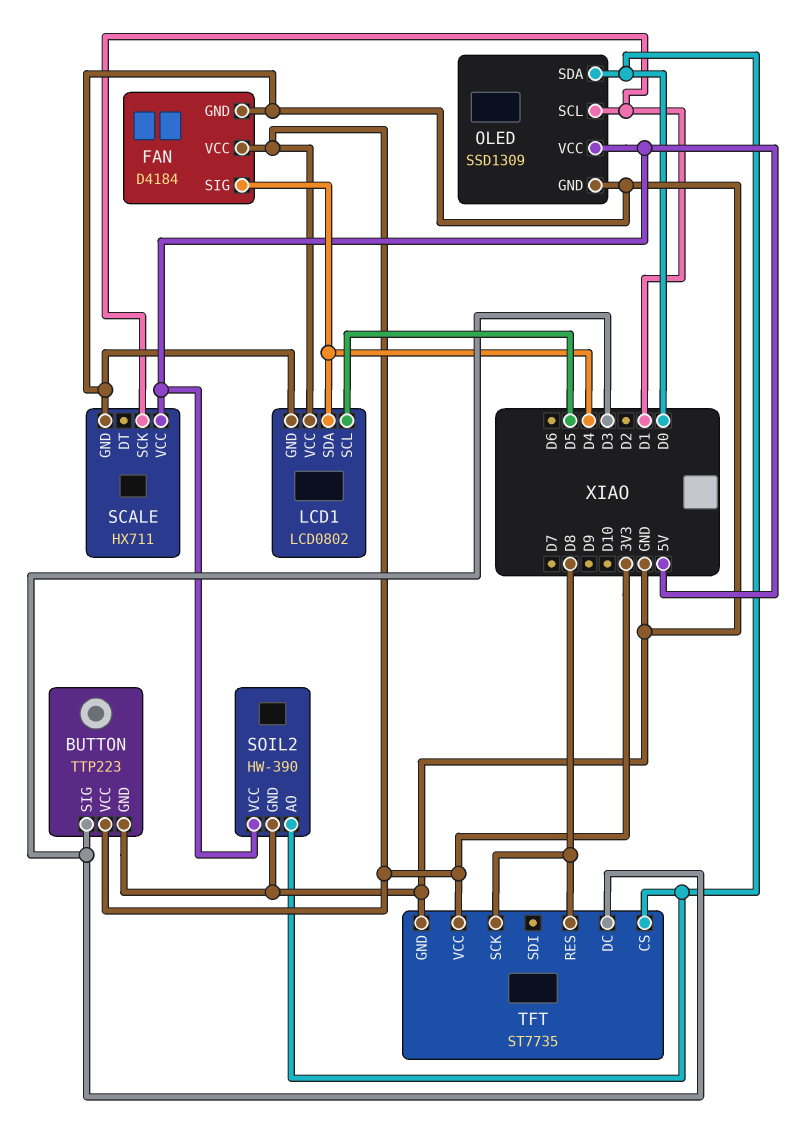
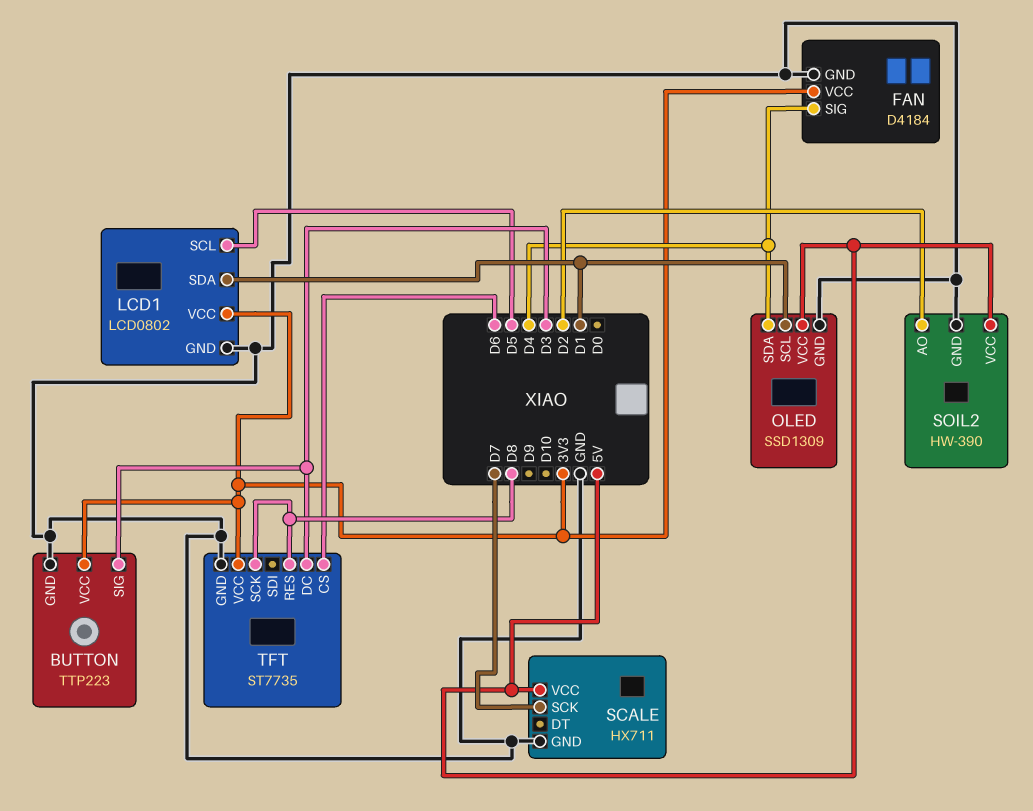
LCD1 pin SDA: D4 -> D1
OLED pin SDA: D0 -> D4
SCALE pin SCK: D1 -> D7
SOIL2 pin AO: D0 -> D2
TFT pin CS: D0 -> D6

